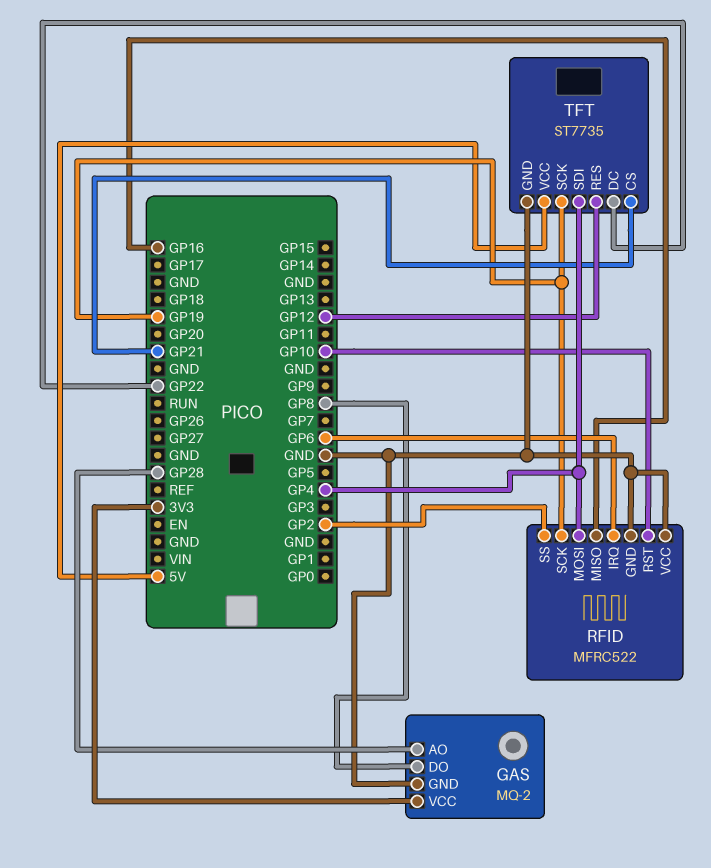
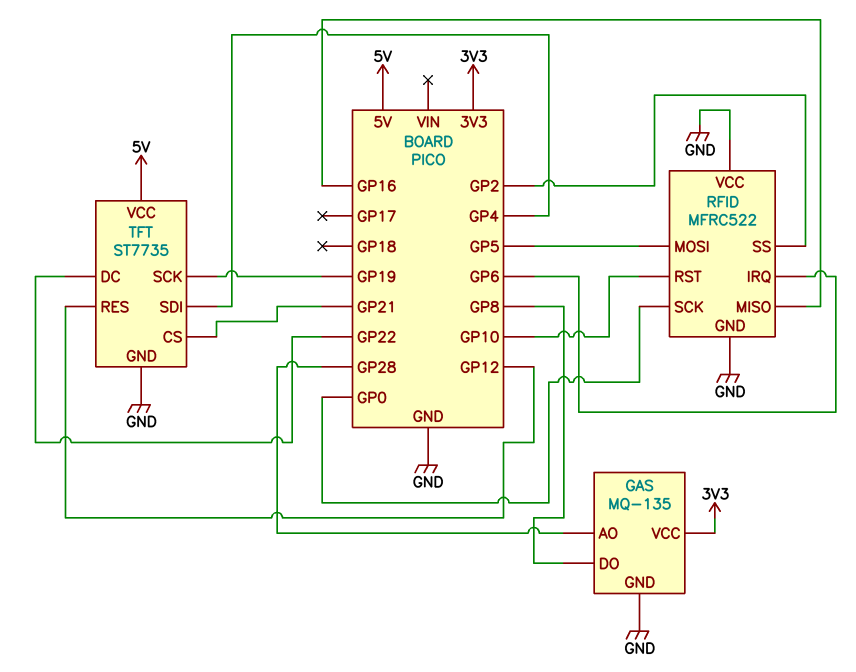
GAS: MQ-2 -> MQ-135
RFID pin MOSI: GP4 -> GP5
RFID pin SCK: GP19 -> GP0

